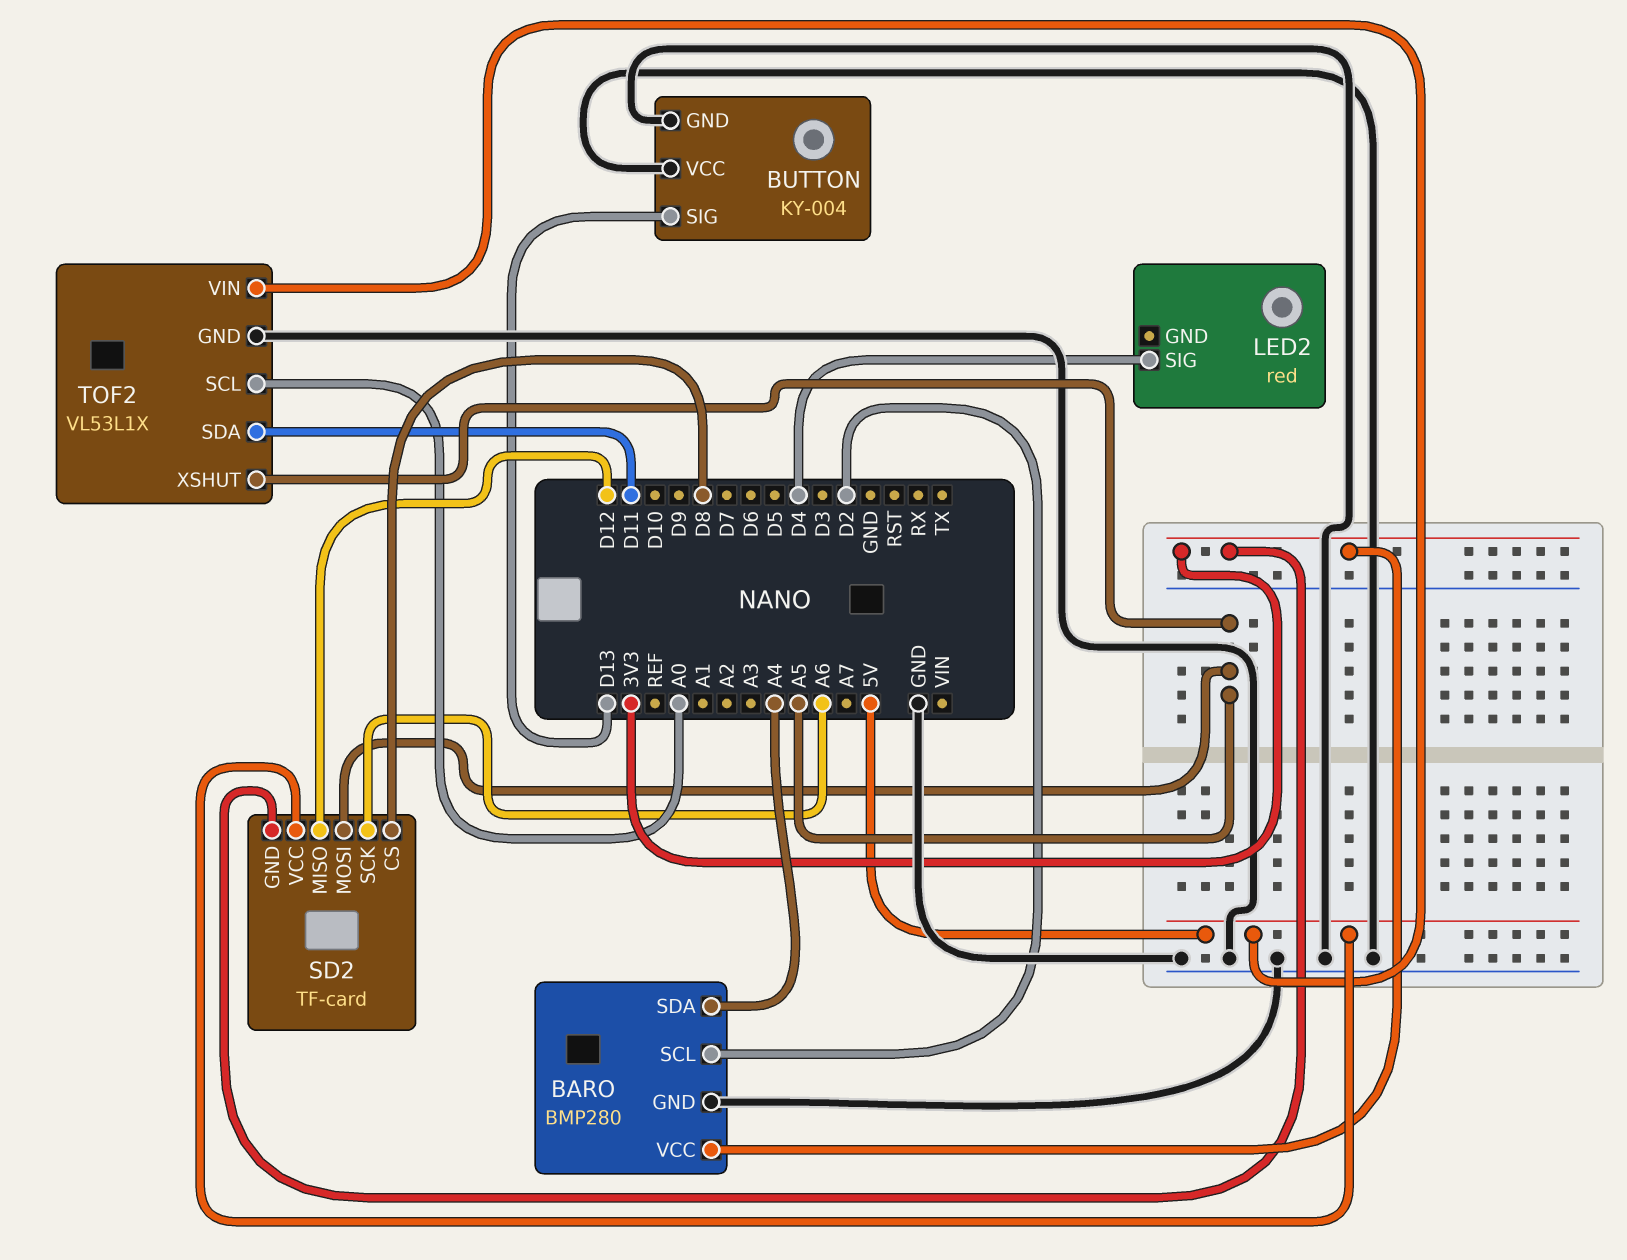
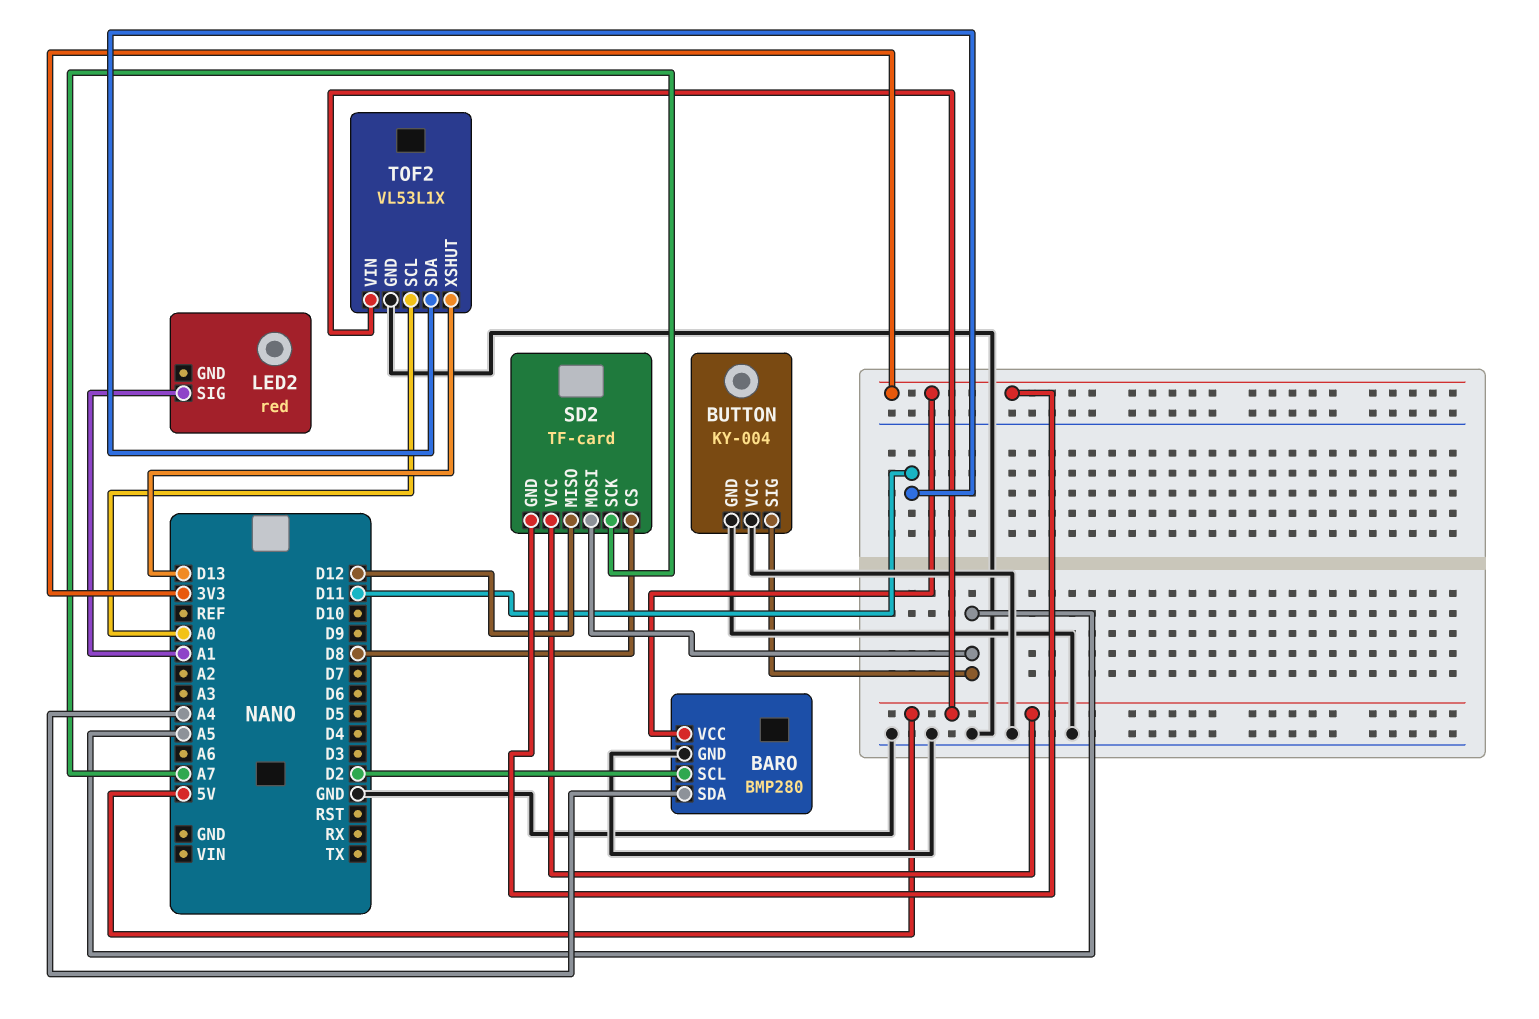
BUTTON pin SIG: D13 -> A5
LED2 pin SIG: D4 -> A1
SD2 pin SCK: A6 -> A7
TOF2 pin XSHUT: A5 -> D13

